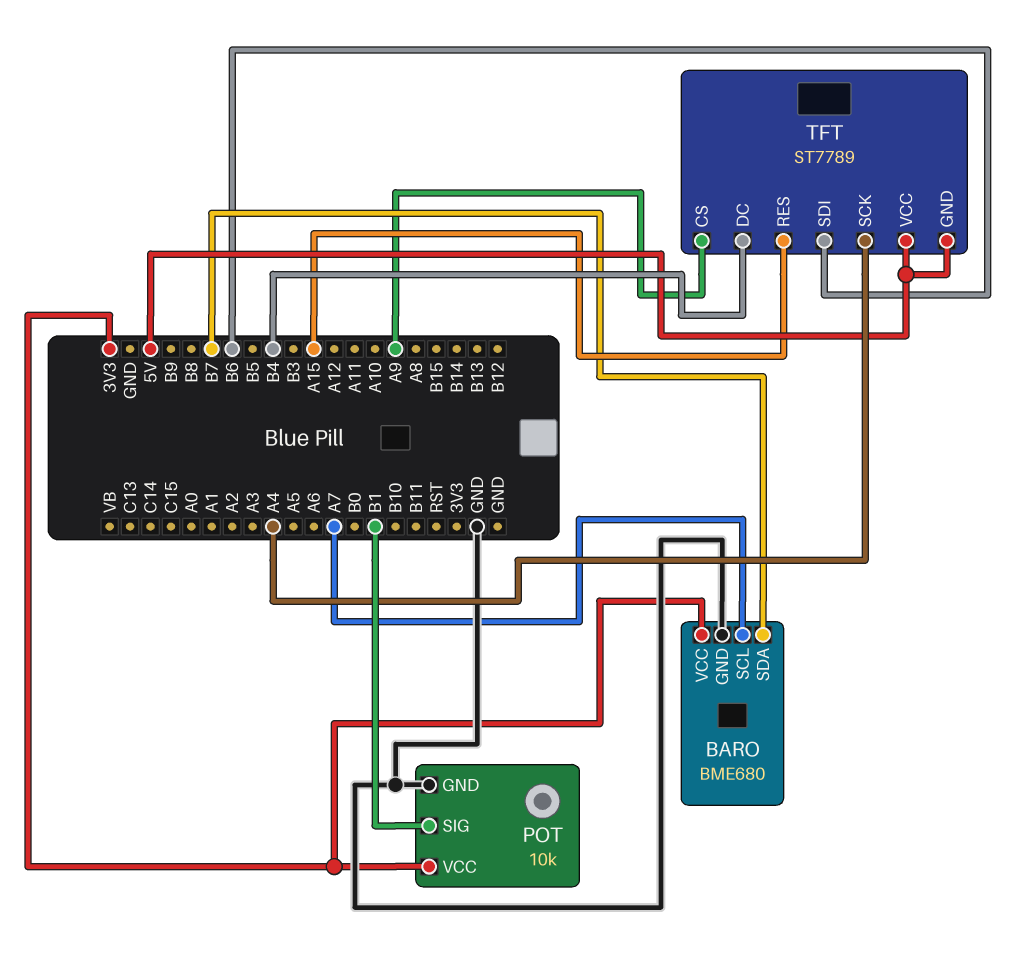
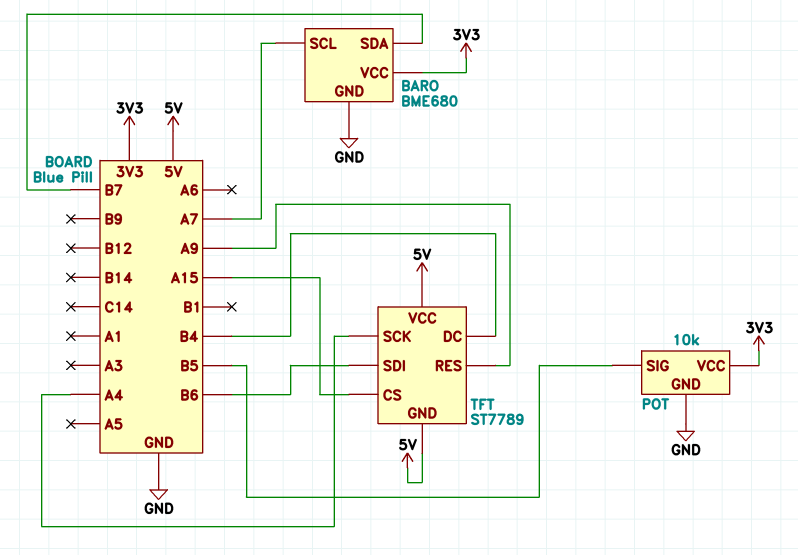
POT pin SIG: B1 -> B5
TFT pin CS: A9 -> A15
TFT pin RES: A15 -> A9

